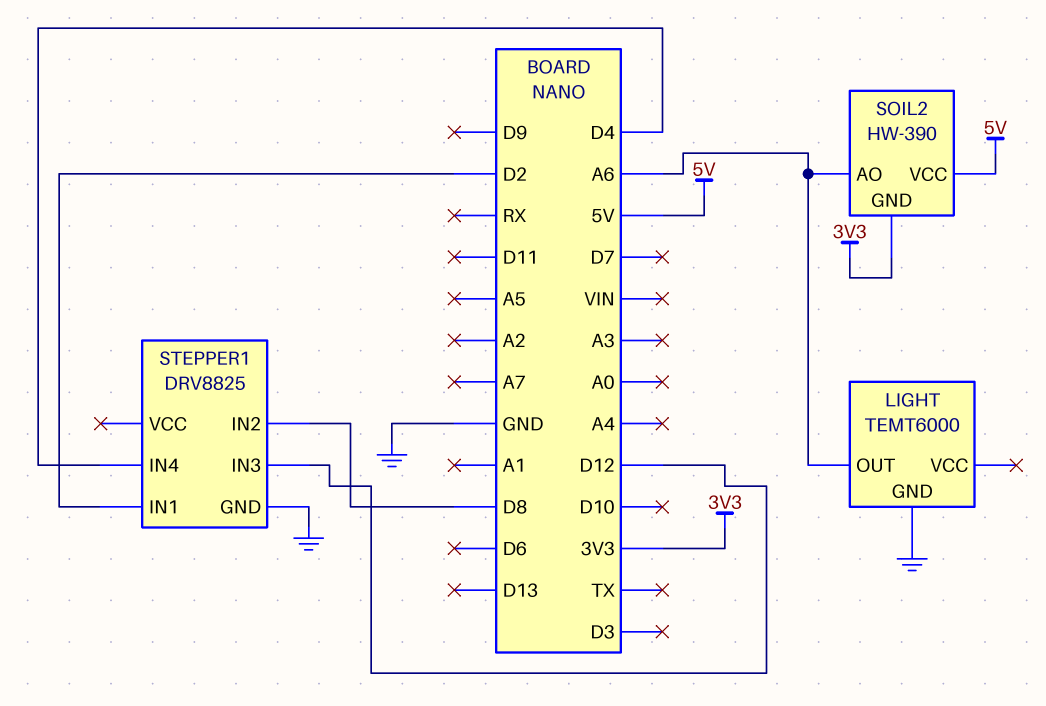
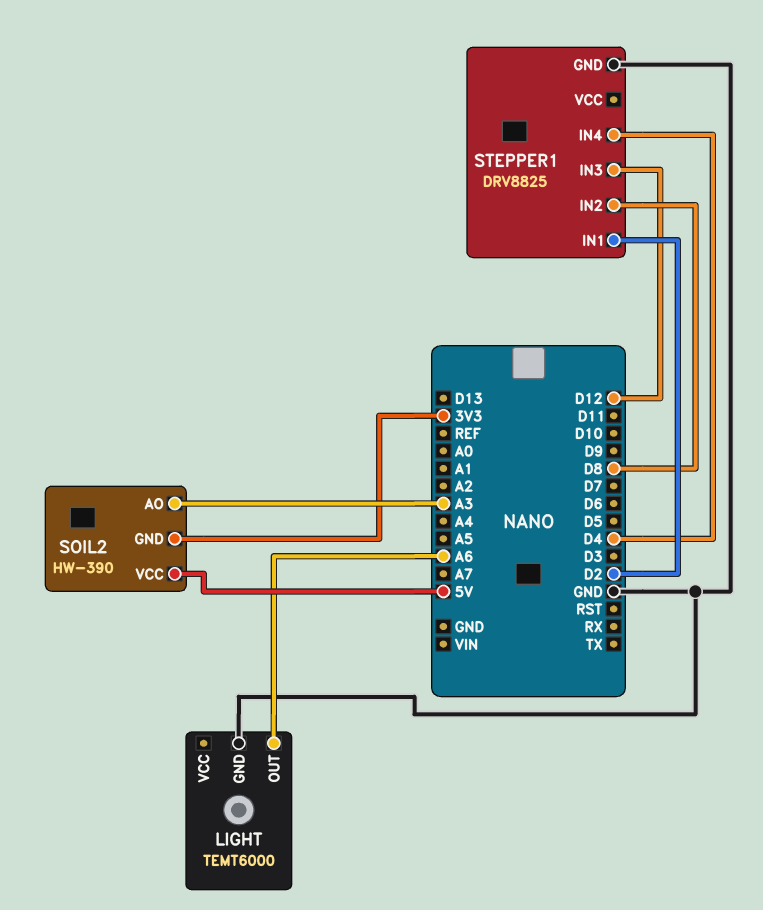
SOIL2 pin AO: A6 -> A3

